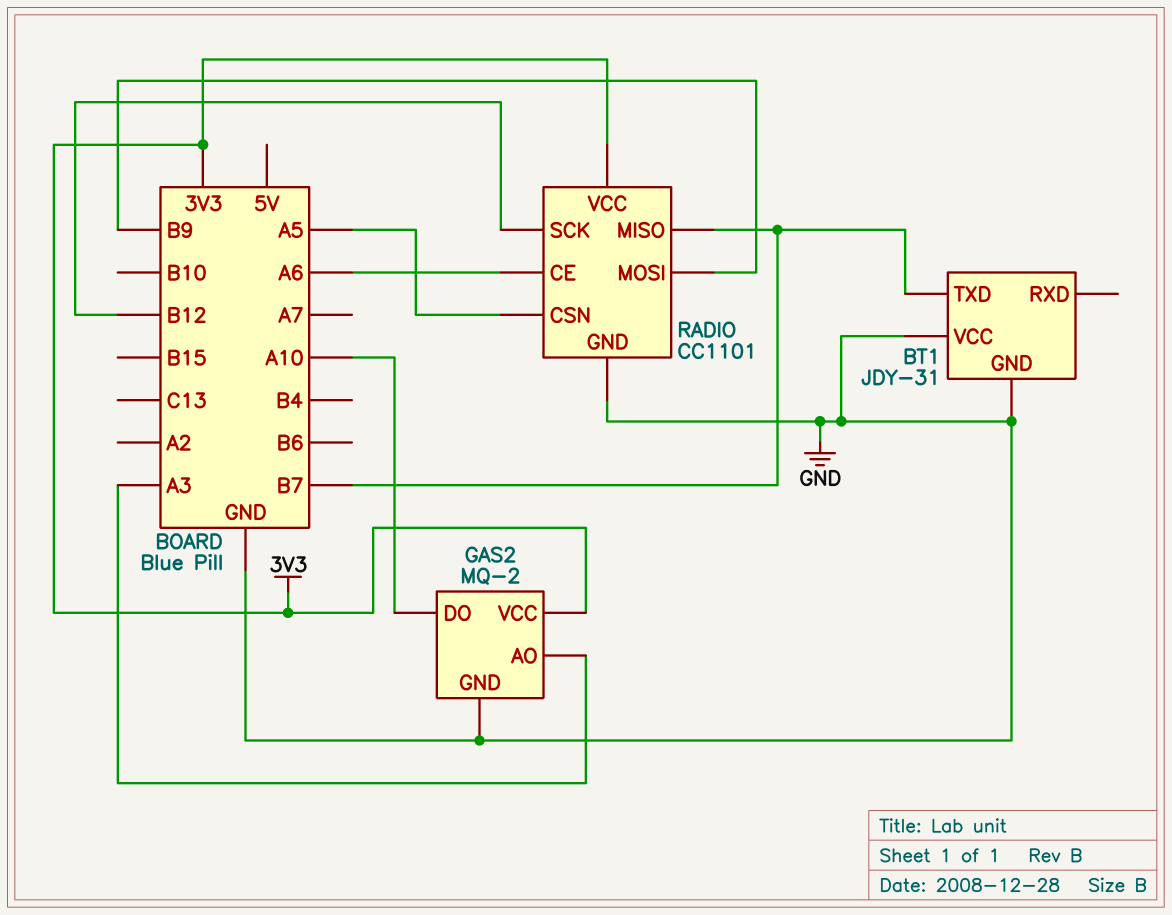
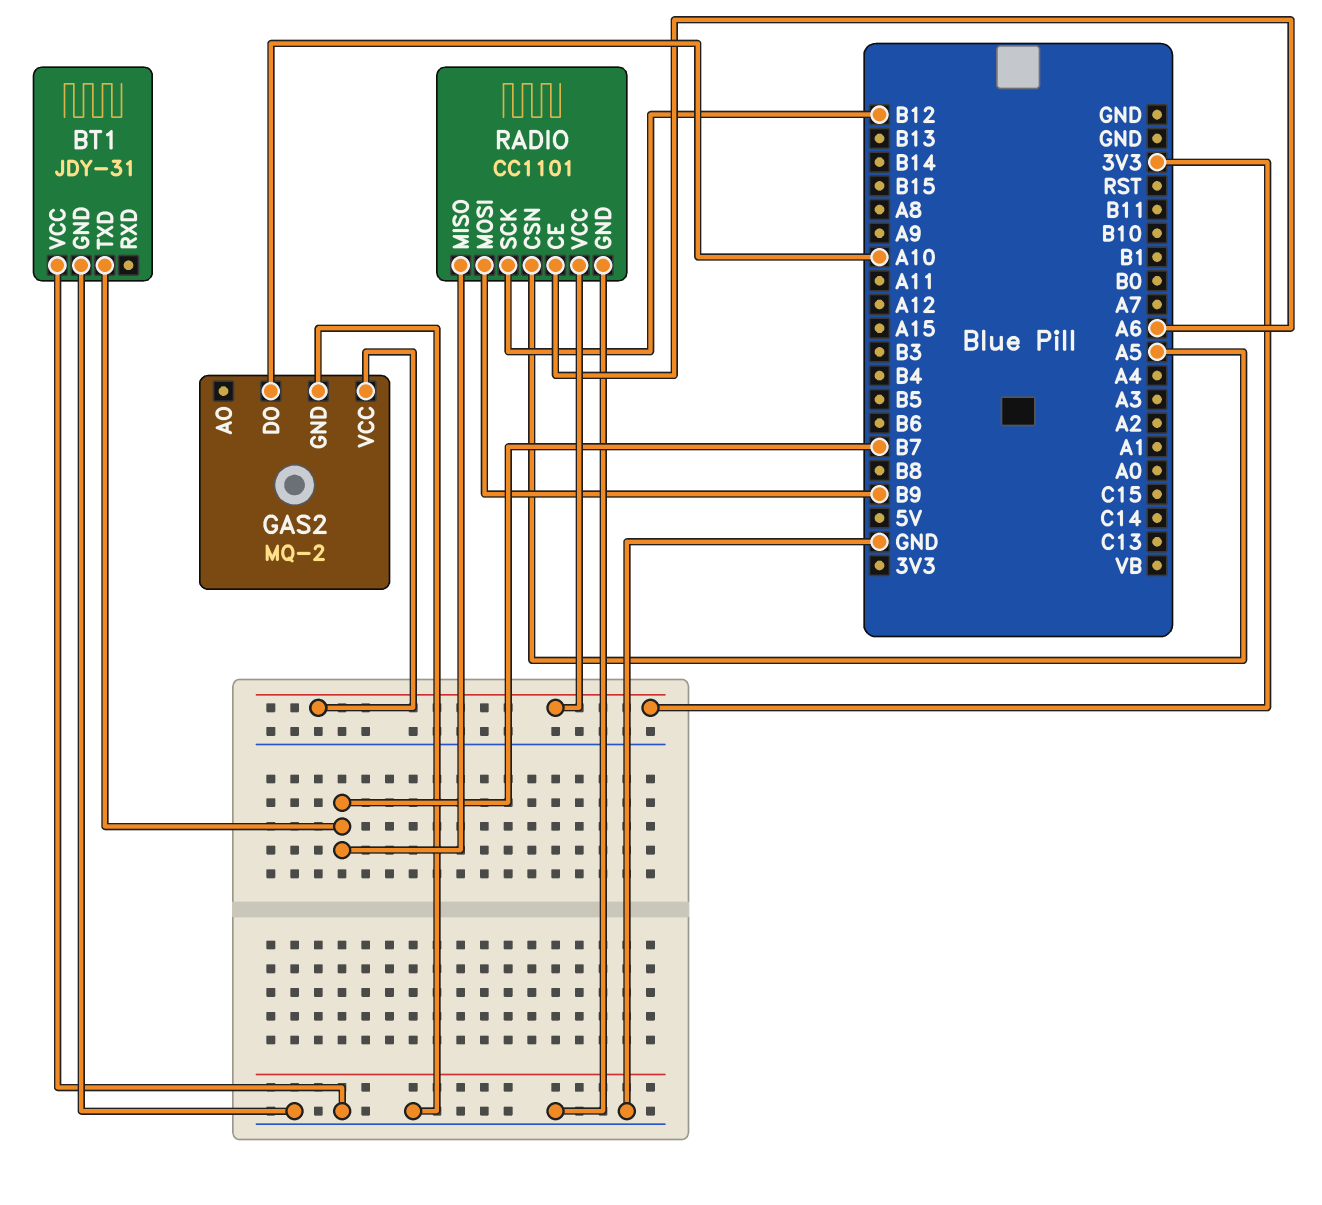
GAS2 pin AO: A3 -> none

